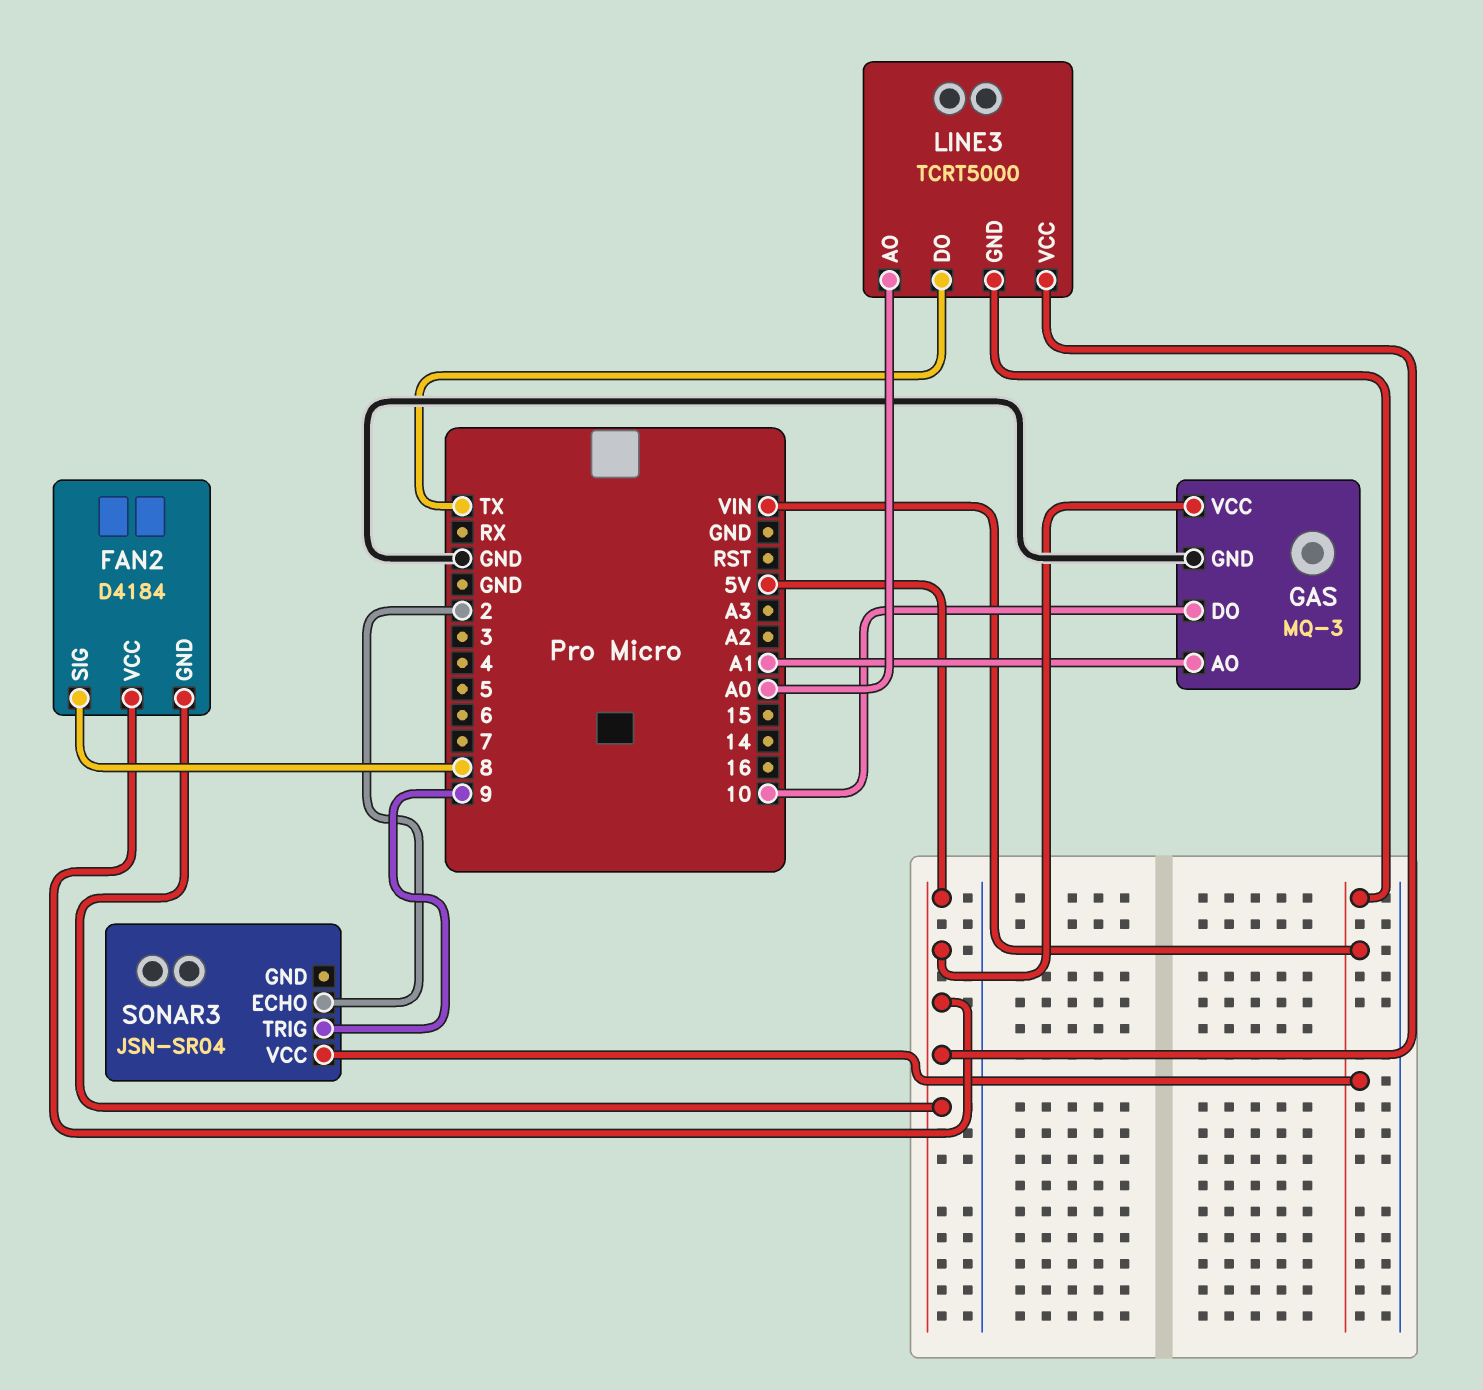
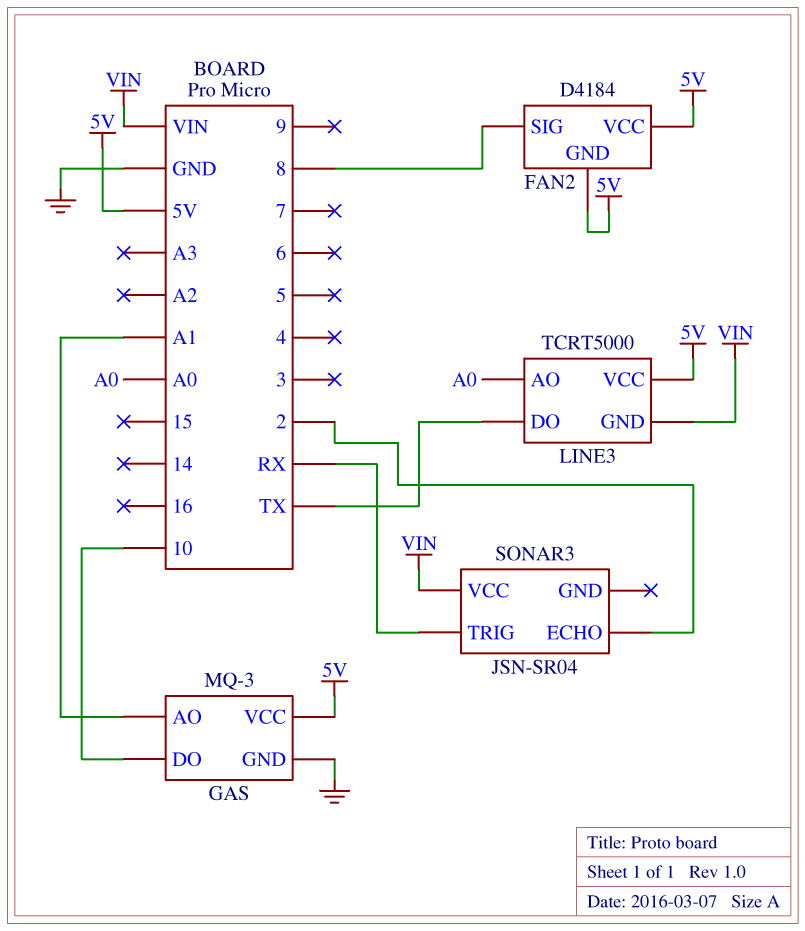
SONAR3 pin TRIG: 9 -> RX

